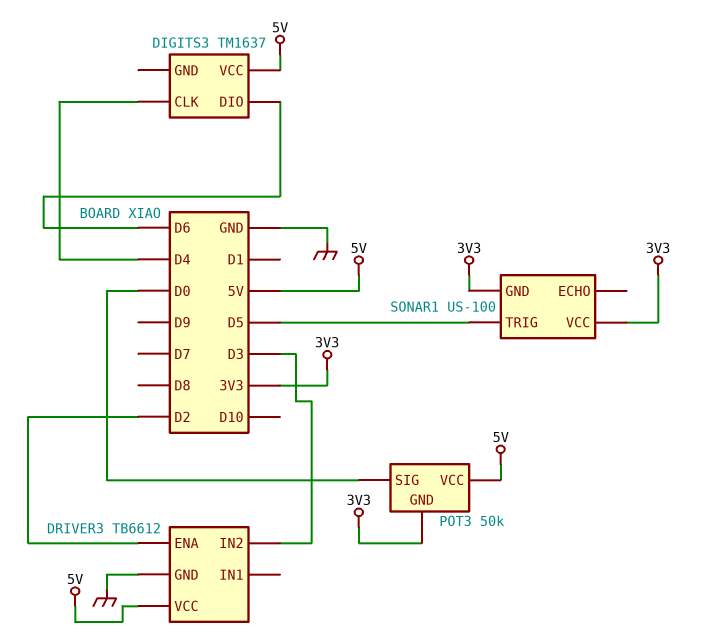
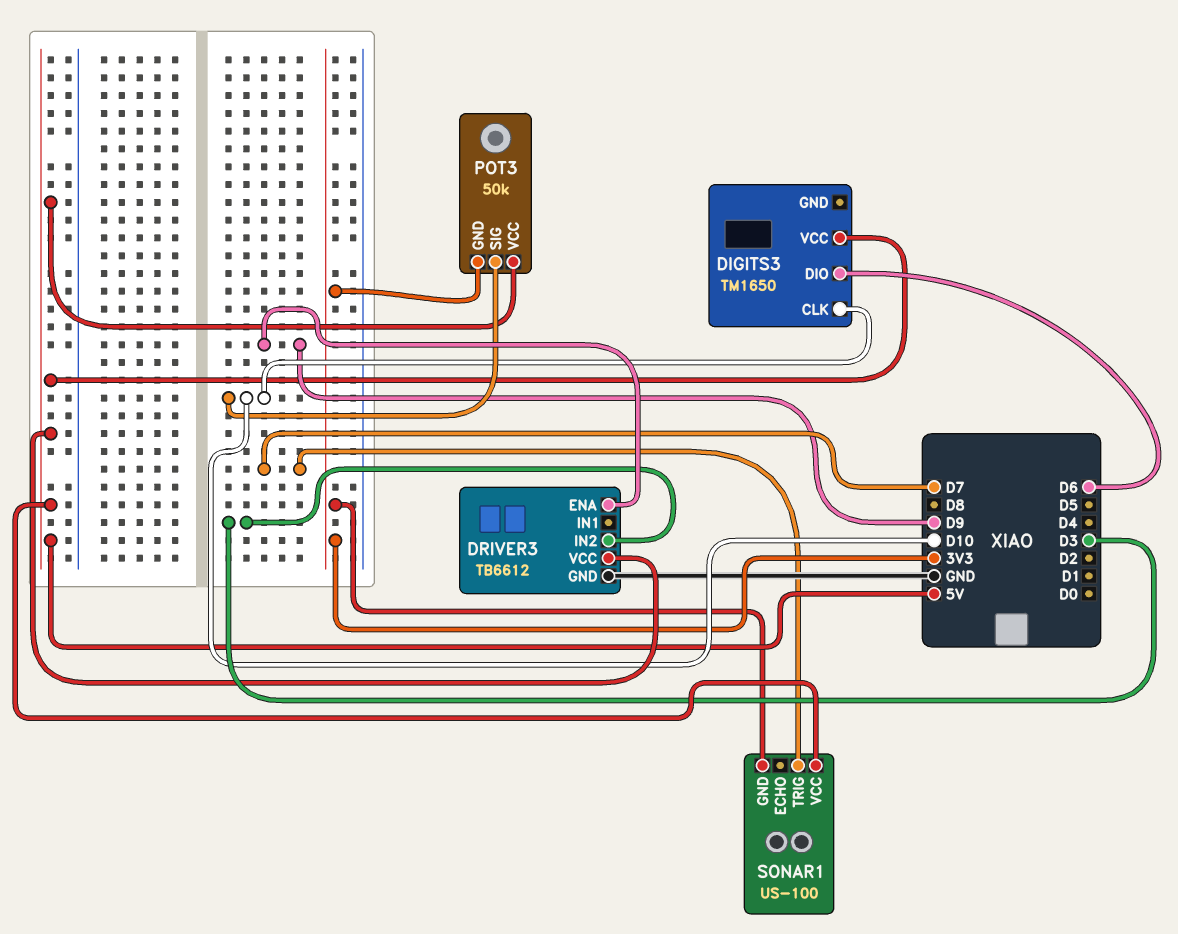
DIGITS3: TM1637 -> TM1650
DIGITS3 pin CLK: D4 -> D10
DRIVER3 pin ENA: D2 -> D9
POT3 pin SIG: D0 -> D10
SONAR1 pin TRIG: D5 -> D7
SONAR1 pin VCC: 3V3 -> 5V

